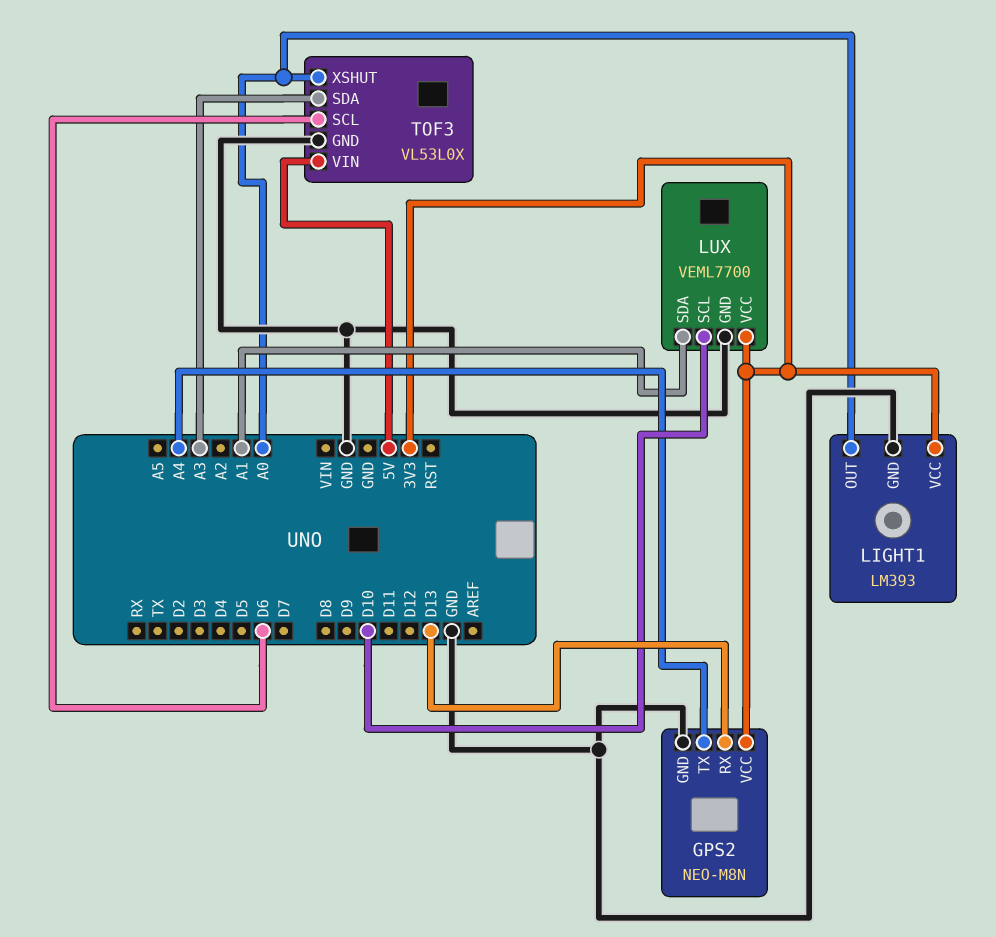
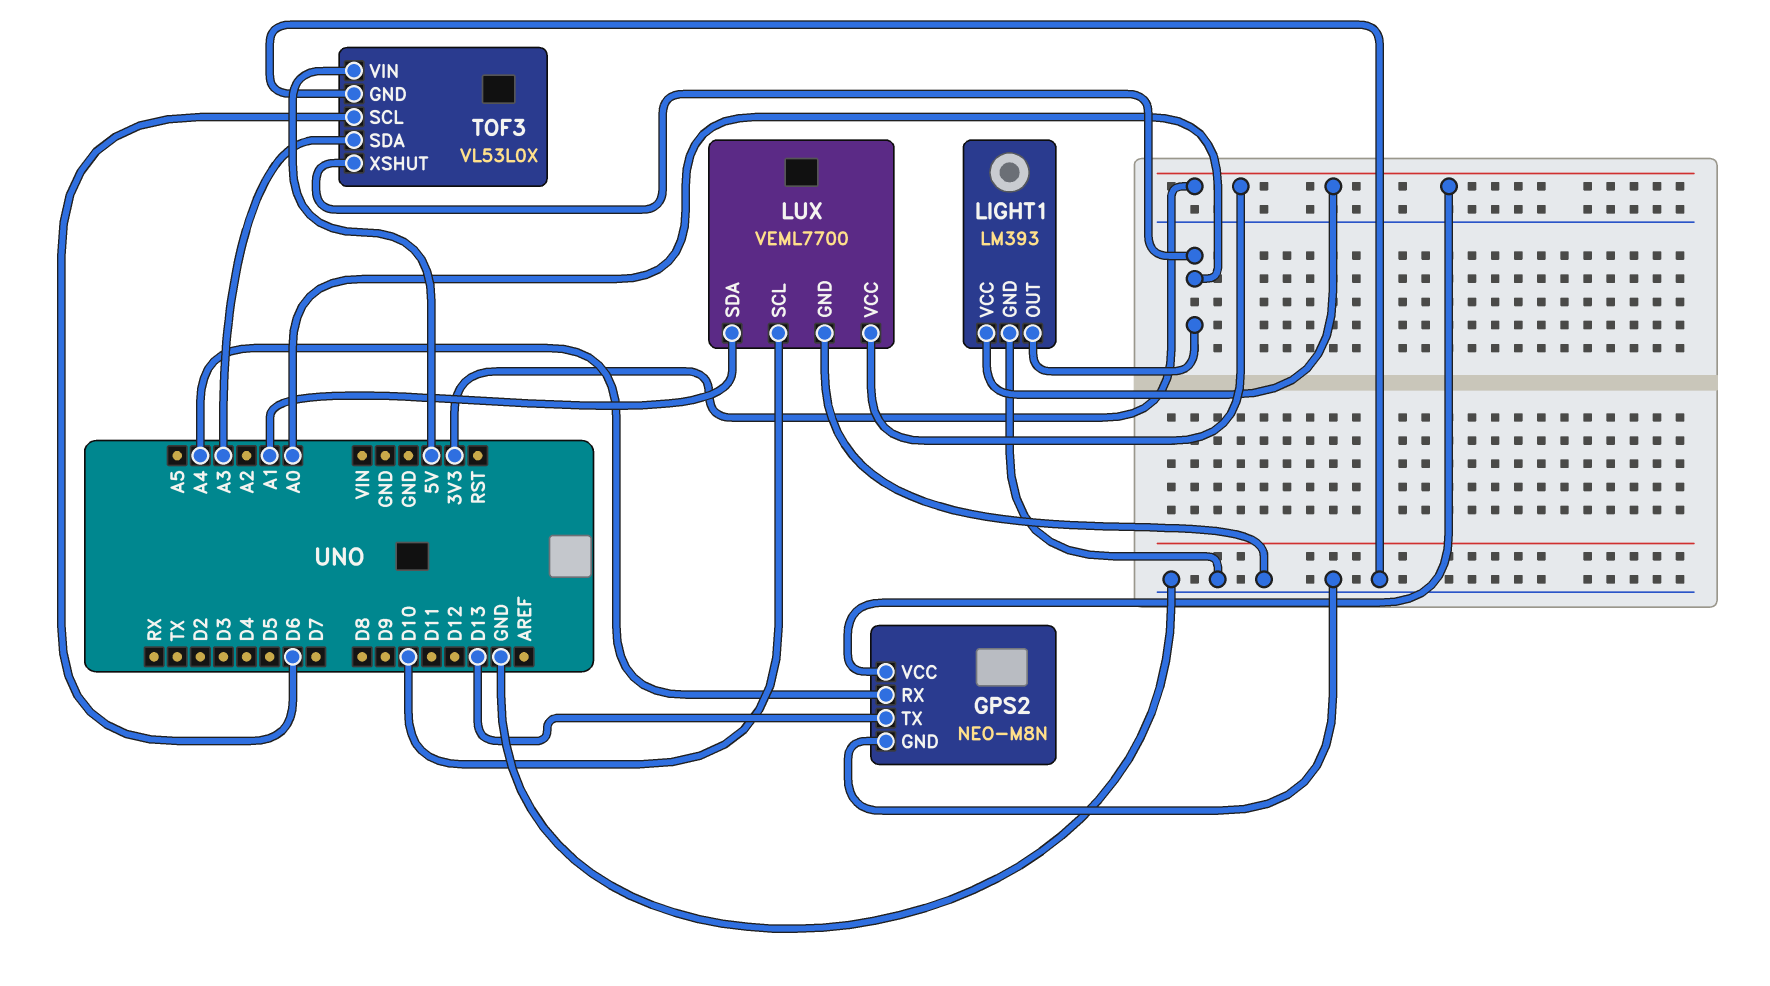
GPS2 pin RX: D13 -> A4
GPS2 pin TX: A4 -> D13

